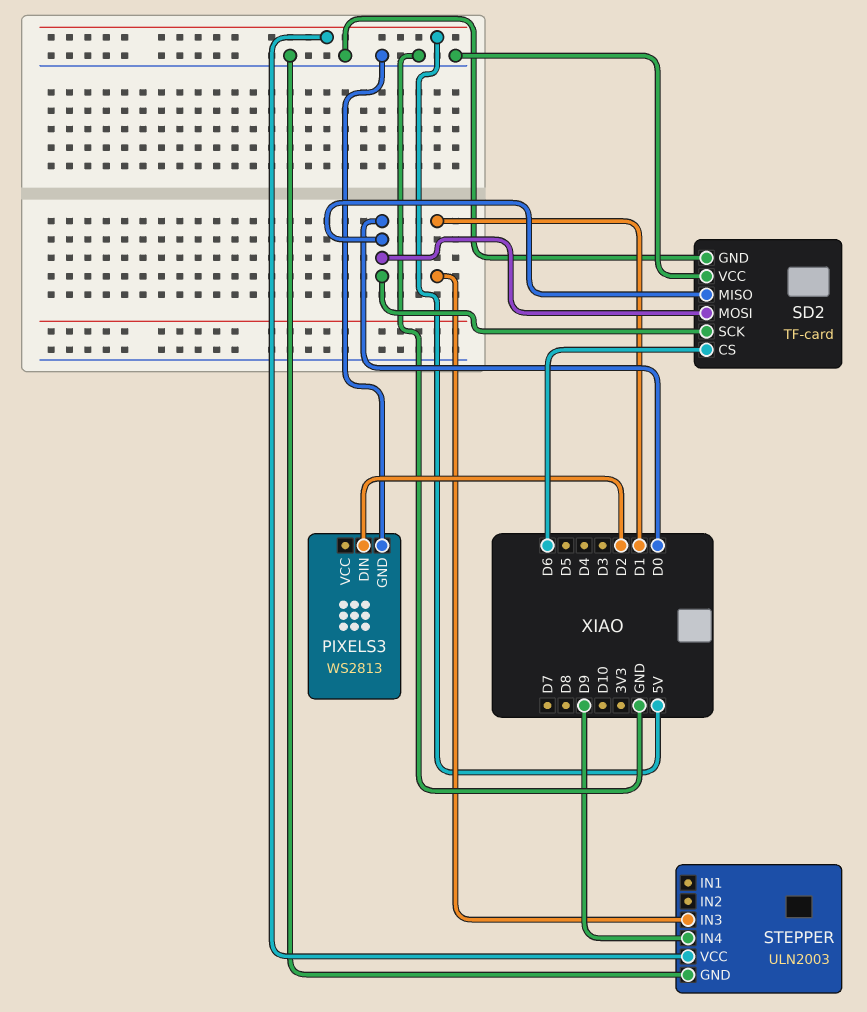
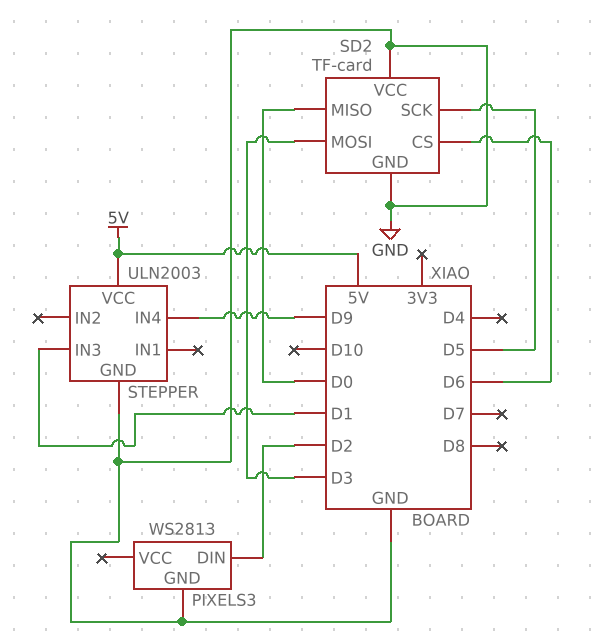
SD2 pin MOSI: D0 -> D3
SD2 pin SCK: D0 -> D5

